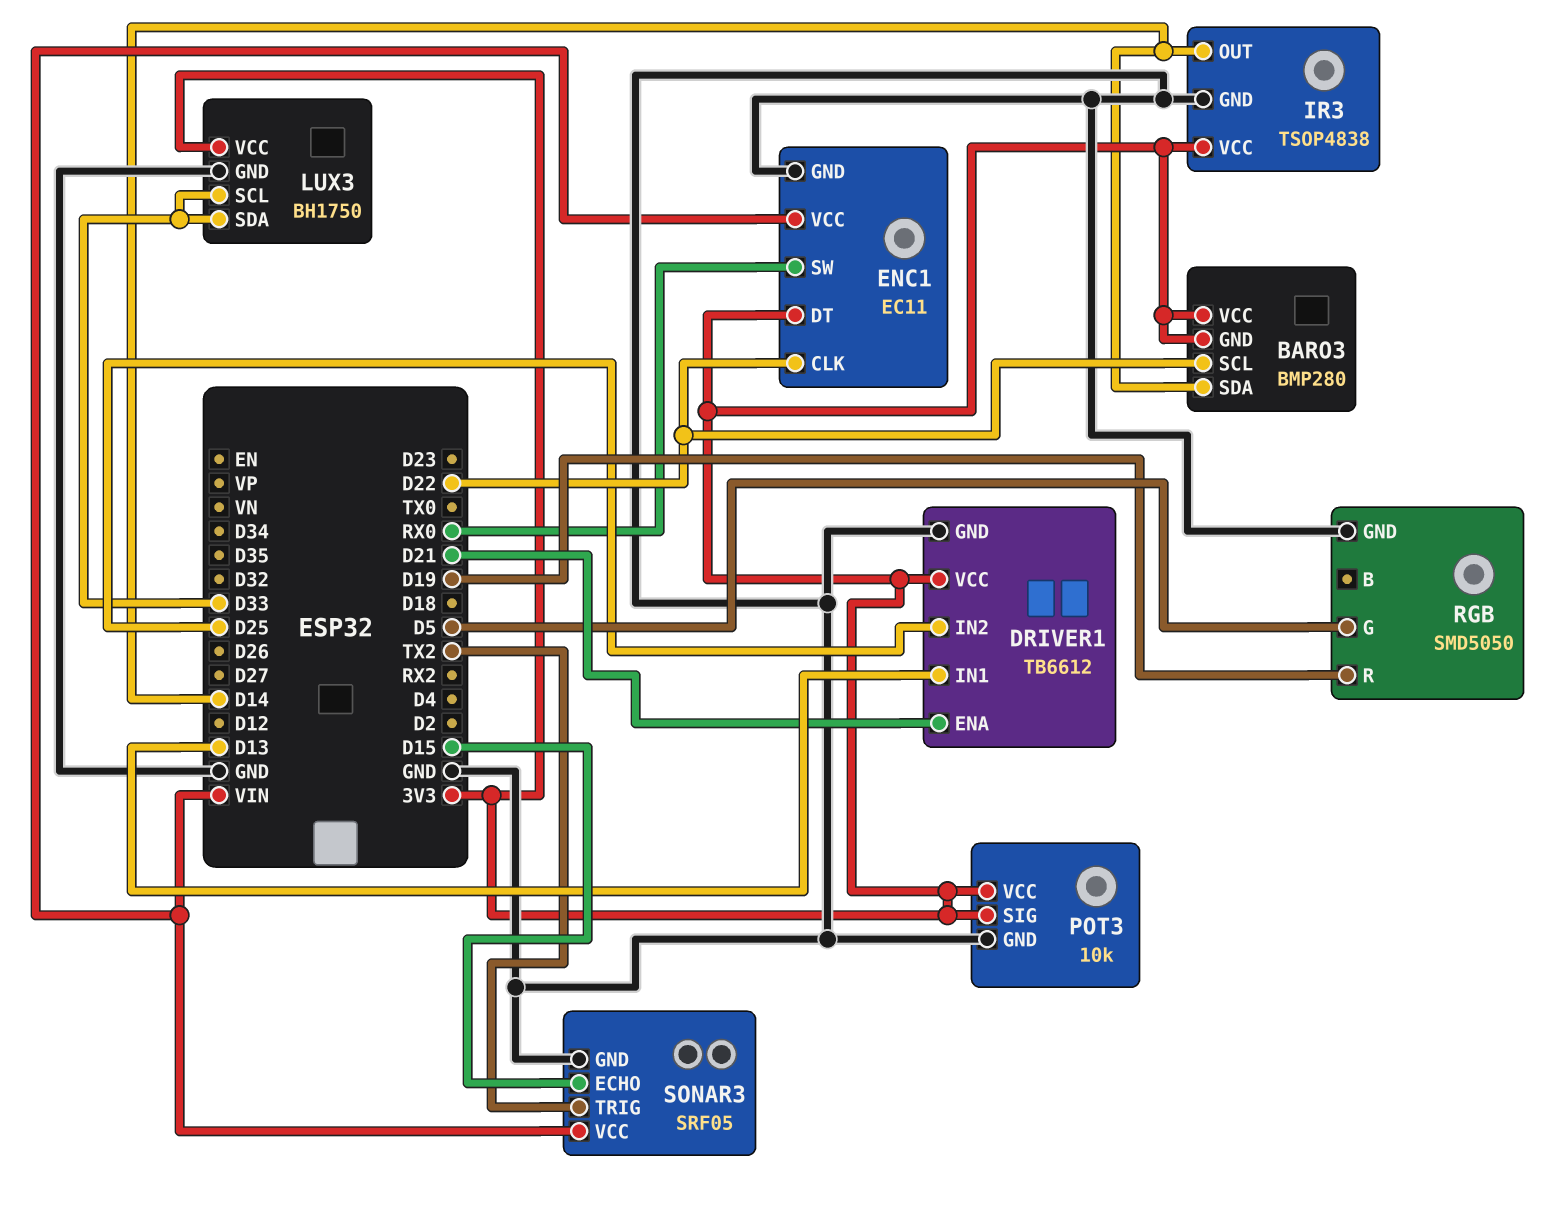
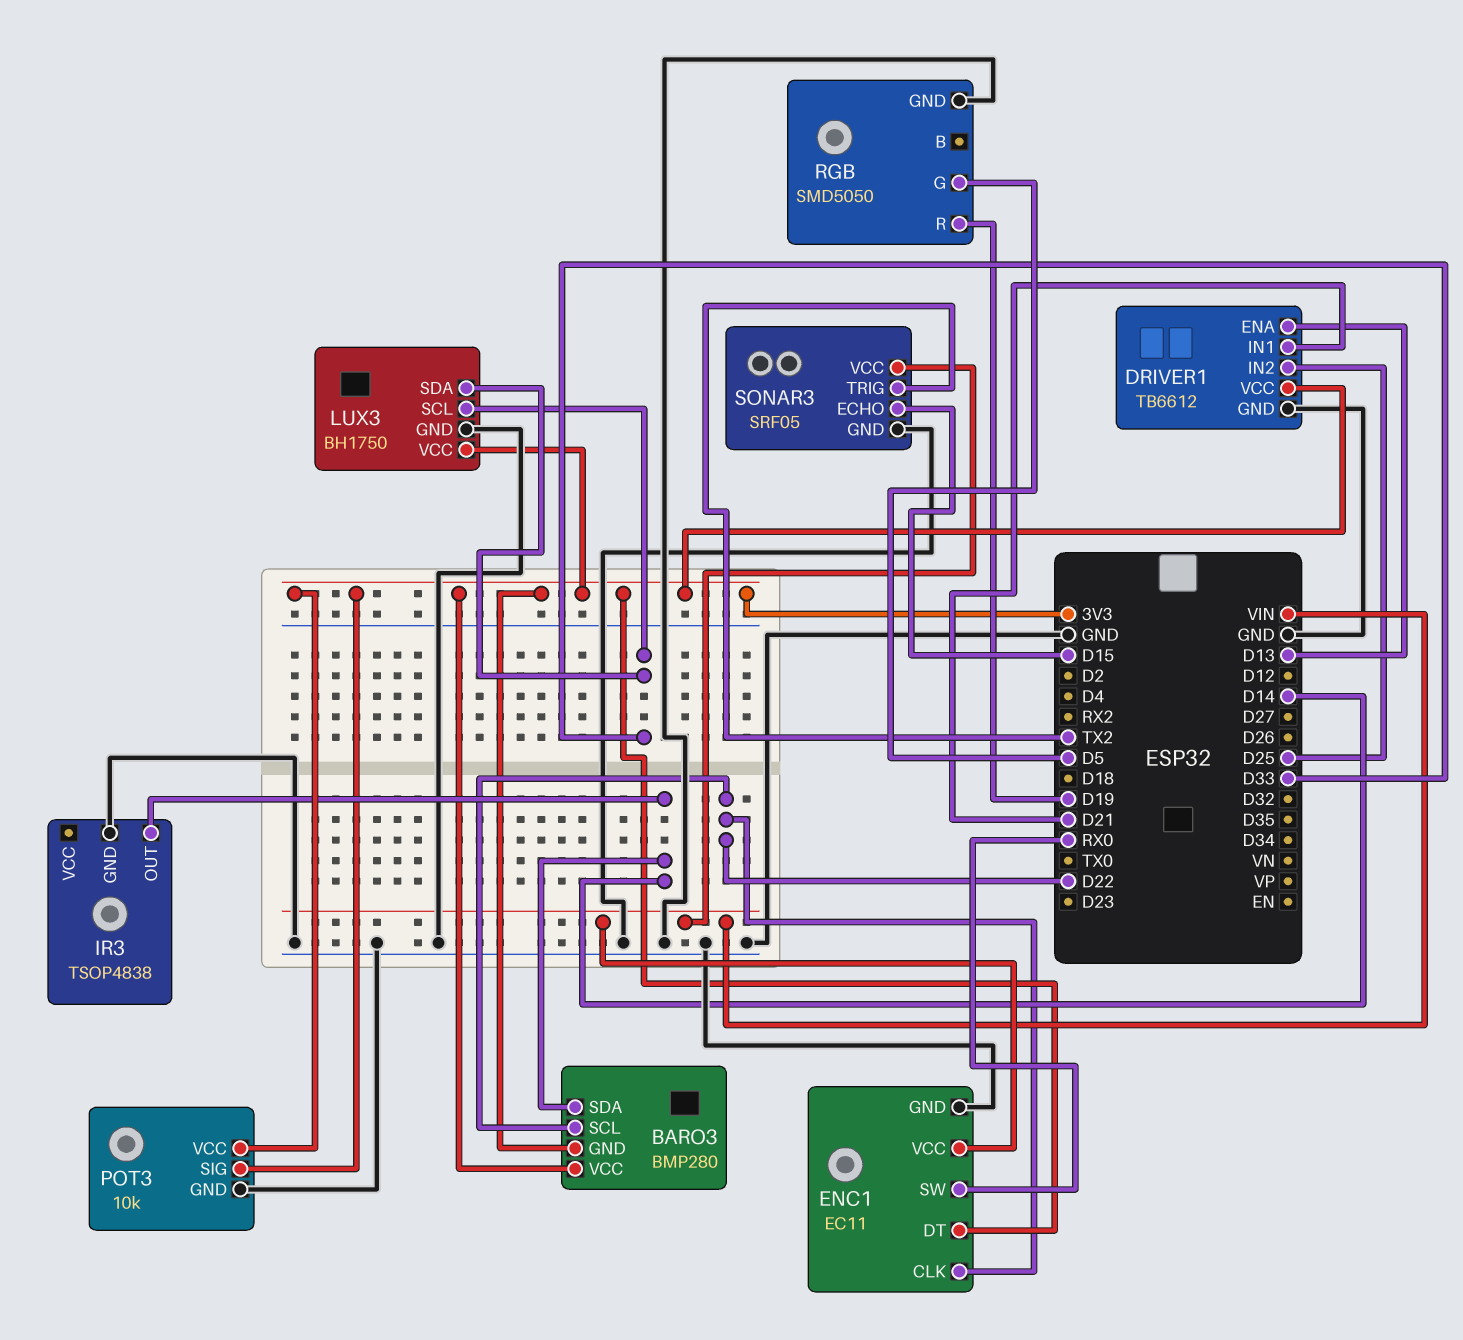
DRIVER1 pin ENA: D21 -> D13
DRIVER1 pin IN1: D13 -> D21
IR3 pin VCC: 3V3 -> none

